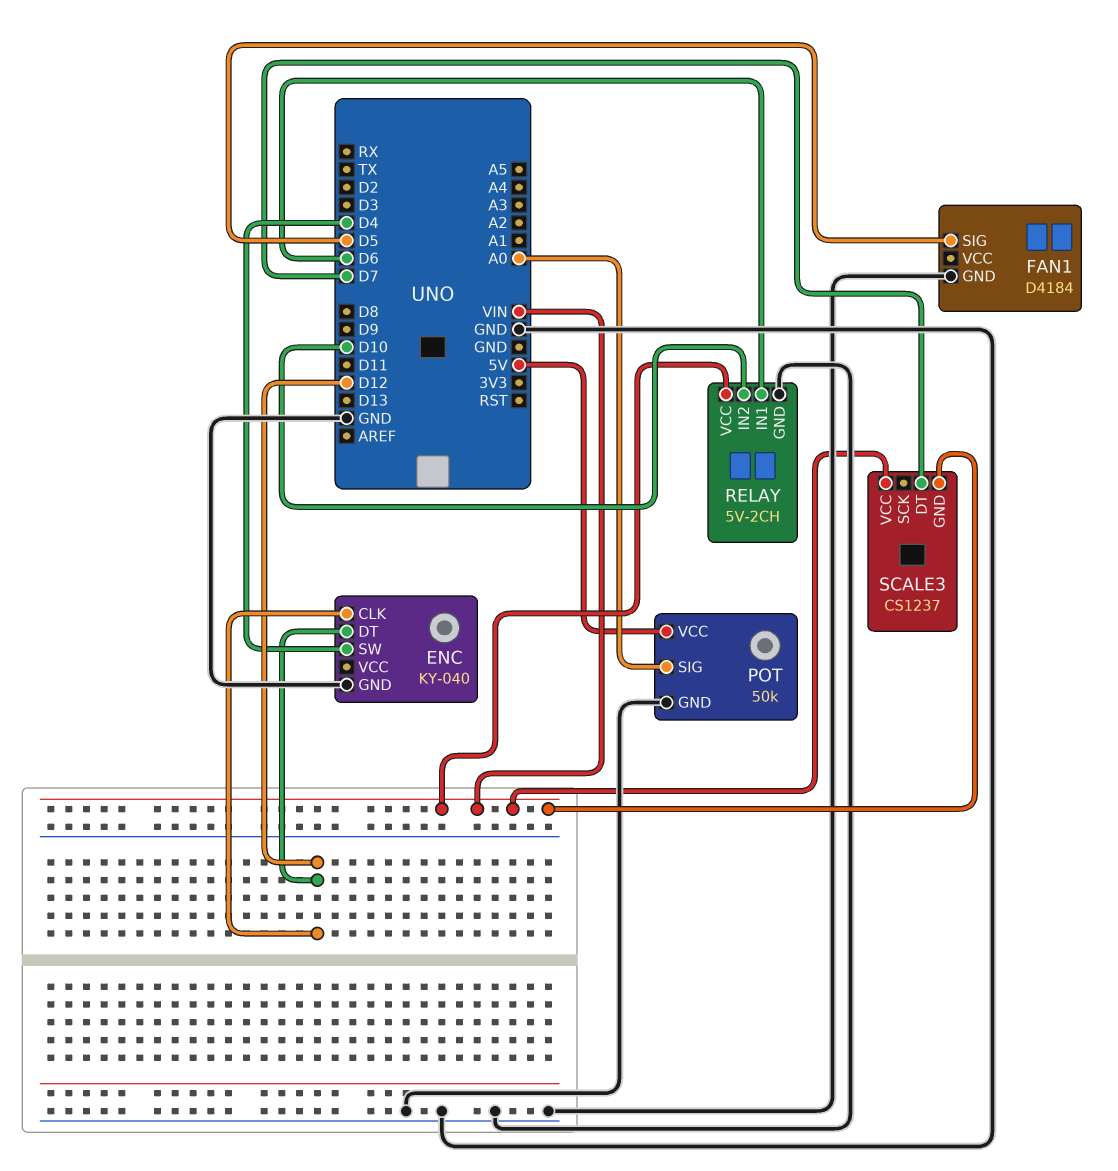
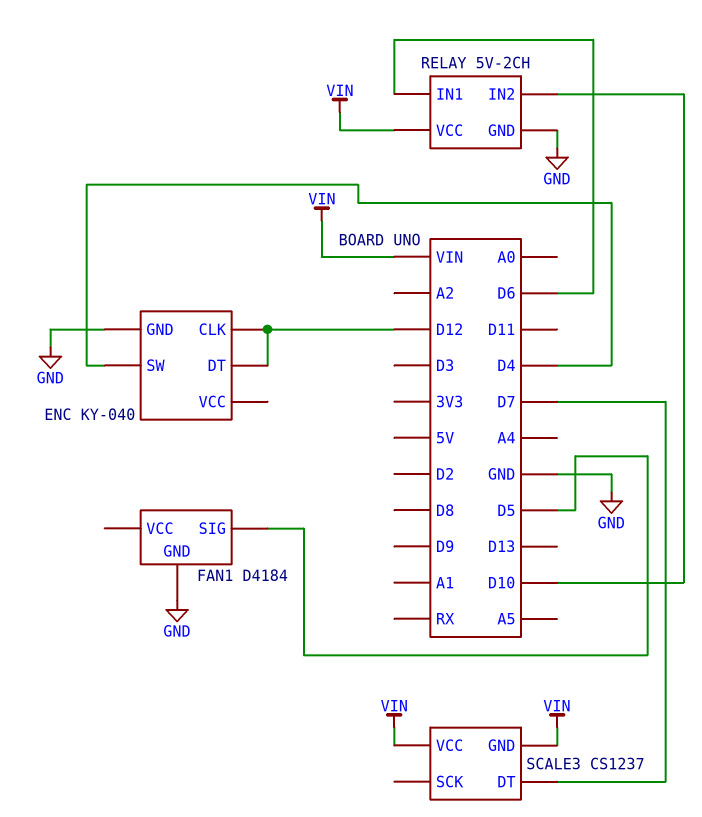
POT: 50k -> none
POT pin GND: GND -> none
POT pin SIG: A0 -> none
POT pin VCC: 5V -> none

